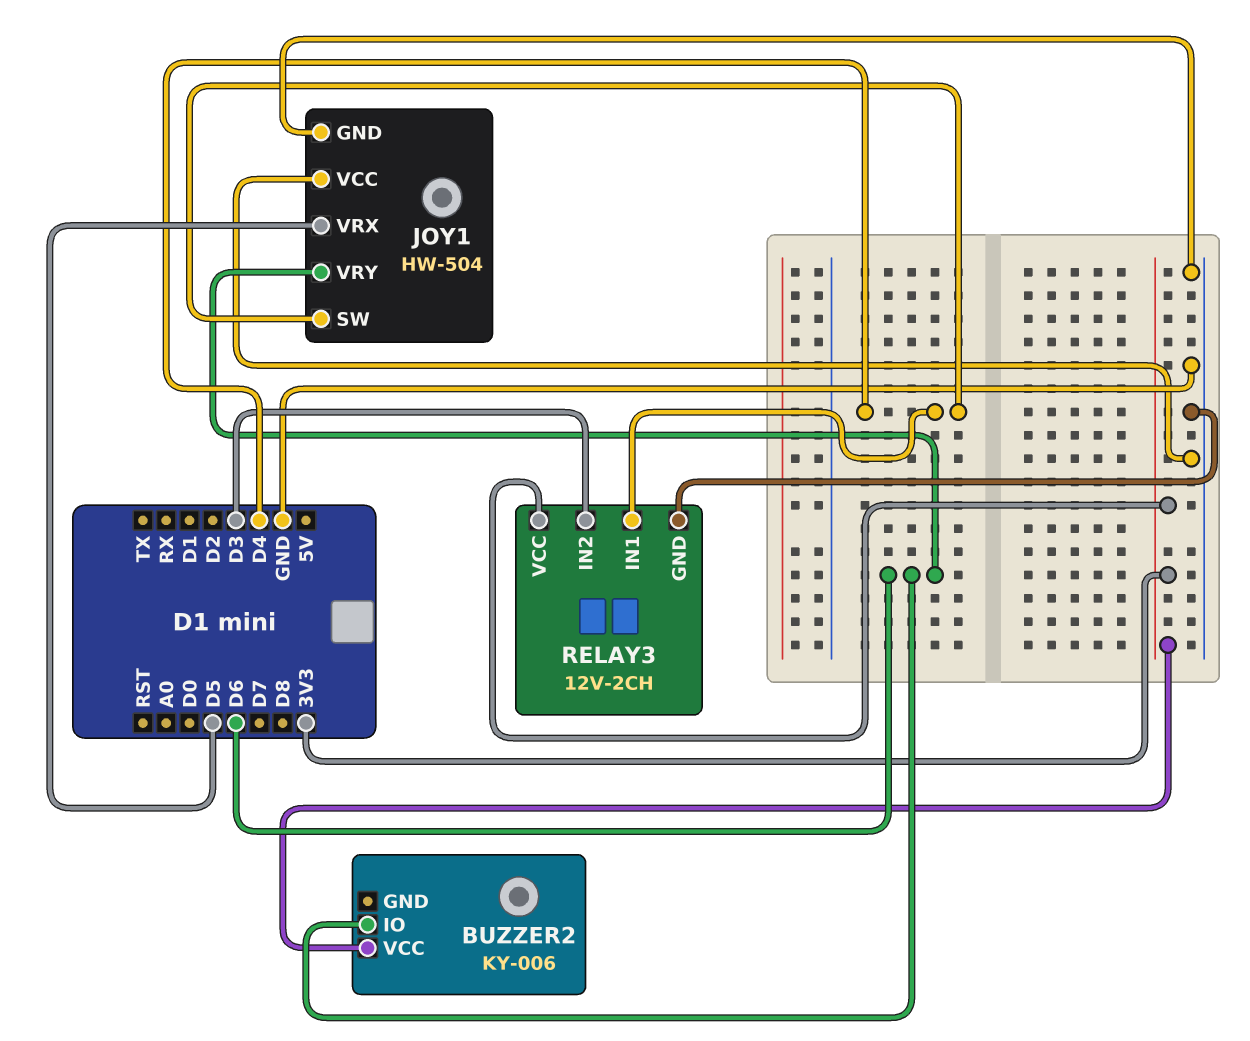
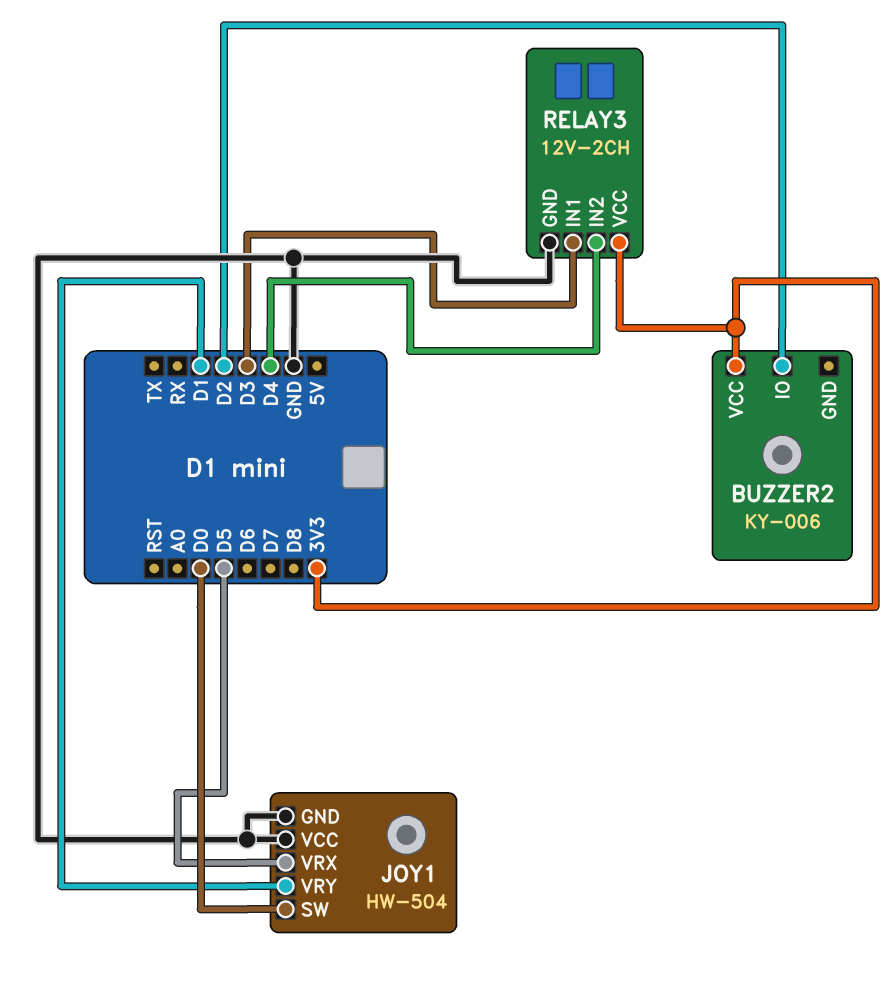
BUZZER2 pin IO: D6 -> D2
JOY1 pin SW: D4 -> D0
JOY1 pin VRY: D6 -> D1
RELAY3 pin IN1: D4 -> D3
RELAY3 pin IN2: D3 -> D4

